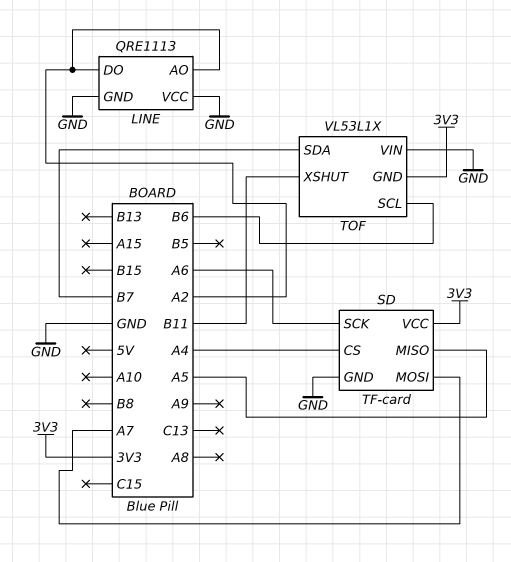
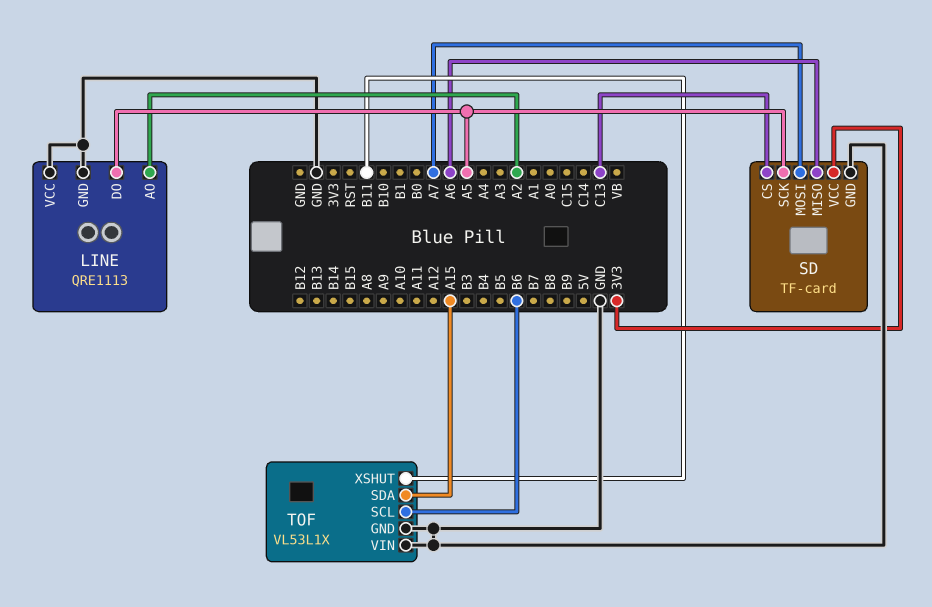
LINE pin DO: A2 -> A5
SD pin CS: A4 -> C13
SD pin MISO: A5 -> A6
SD pin SCK: A6 -> A5
TOF pin GND: 3V3 -> GND
TOF pin SDA: B7 -> A15

